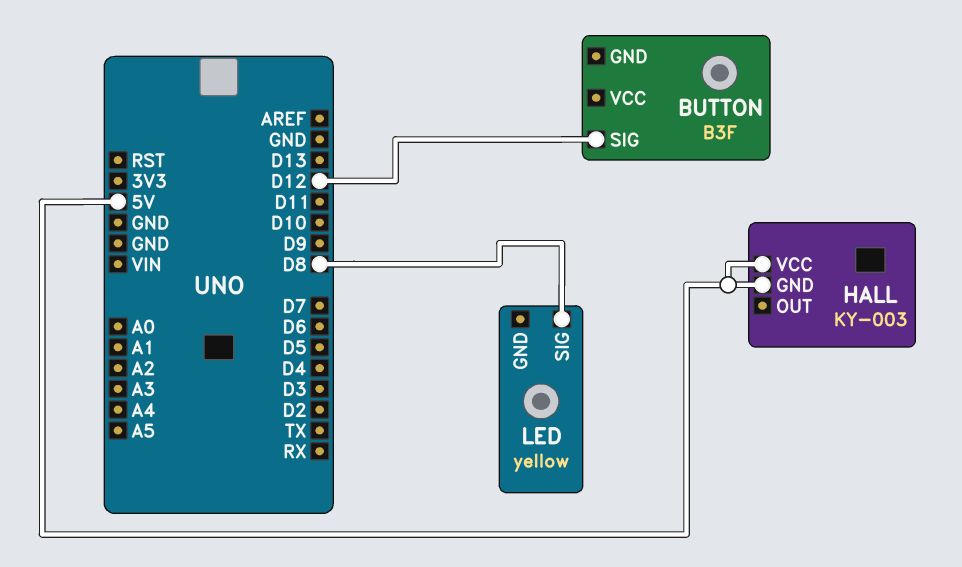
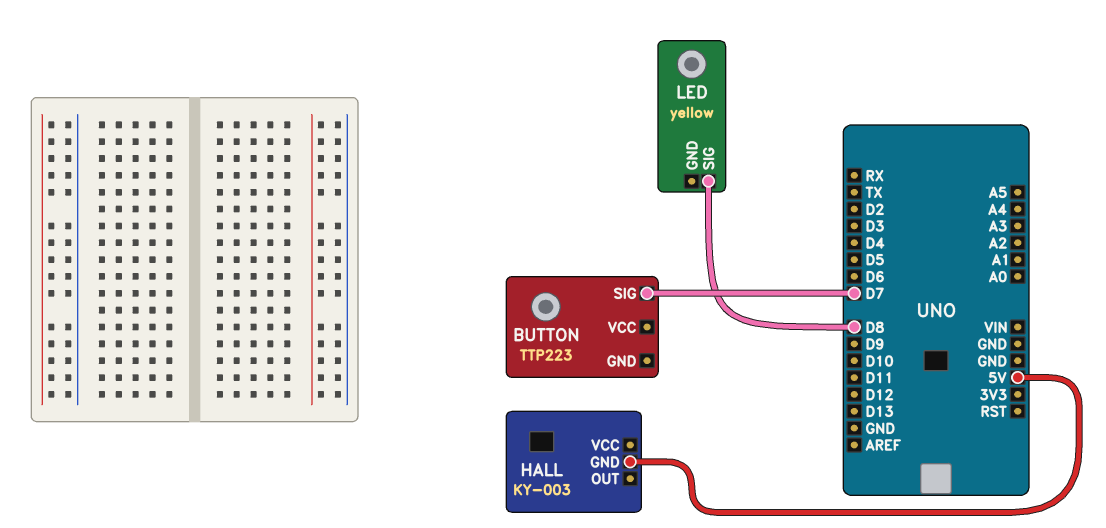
BUTTON: B3F -> TTP223
BUTTON pin SIG: D12 -> D7
HALL pin VCC: 5V -> none

